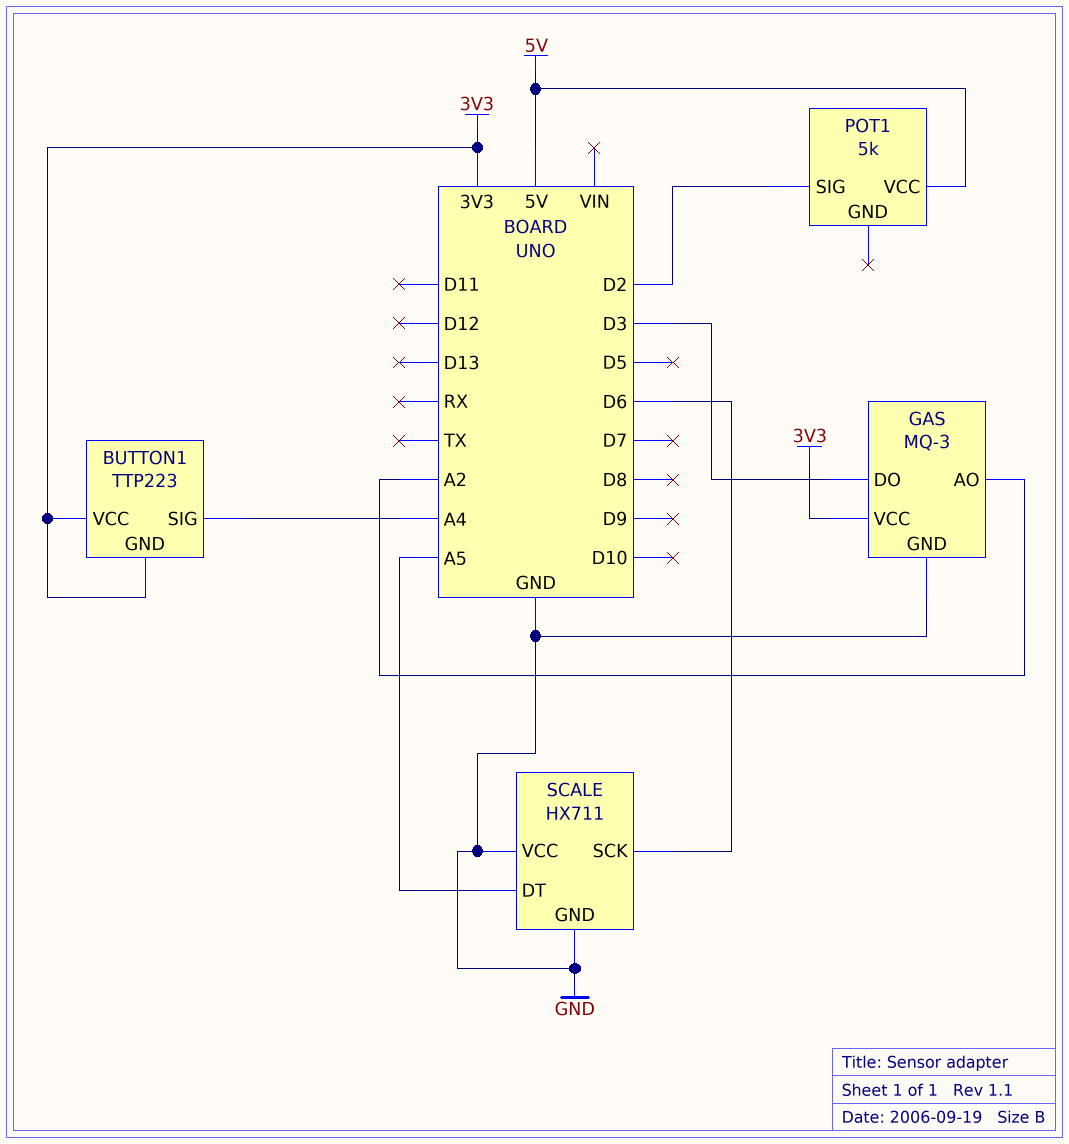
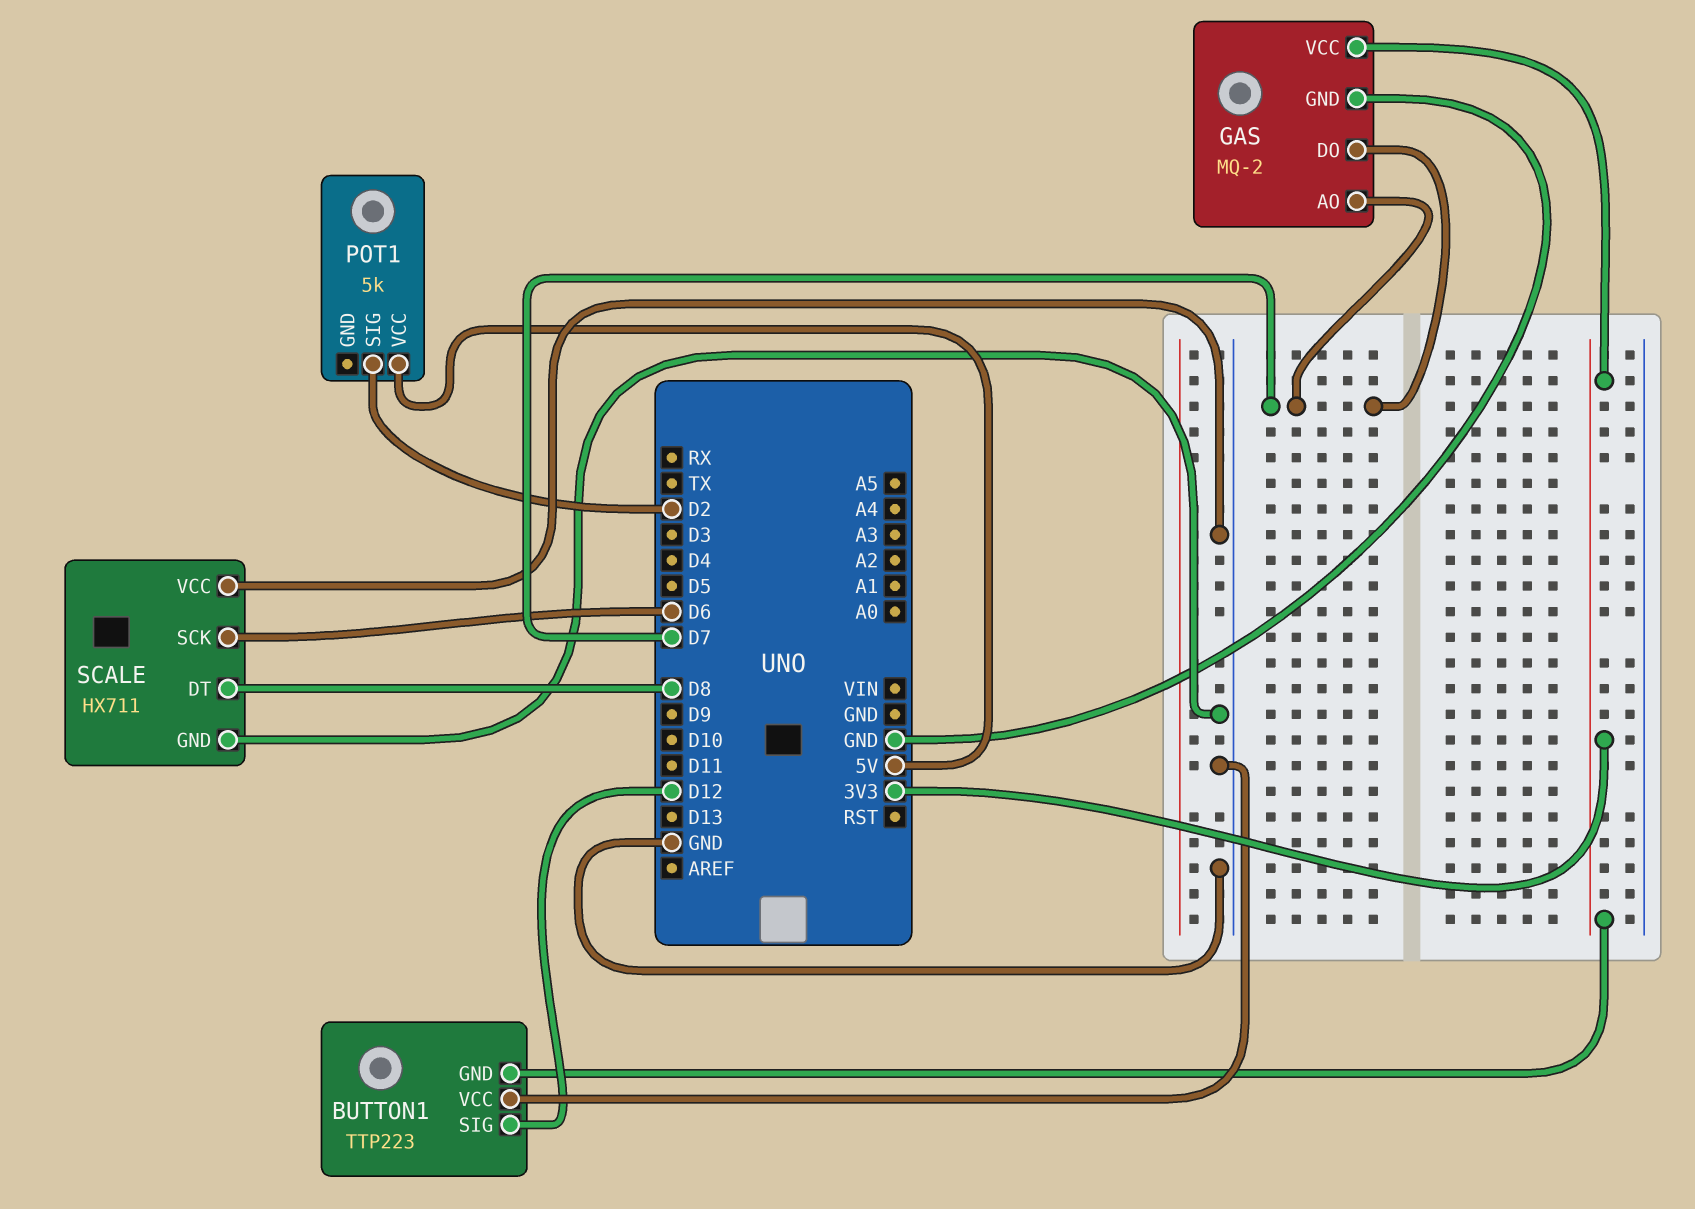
BUTTON1 pin SIG: A4 -> D12
BUTTON1 pin VCC: 3V3 -> GND
GAS: MQ-3 -> MQ-2
GAS pin AO: A2 -> D7
GAS pin DO: D3 -> D7
SCALE pin DT: A5 -> D8

